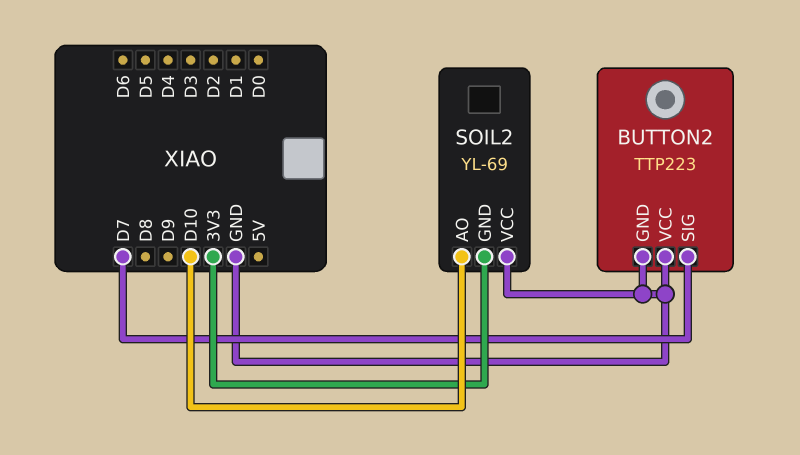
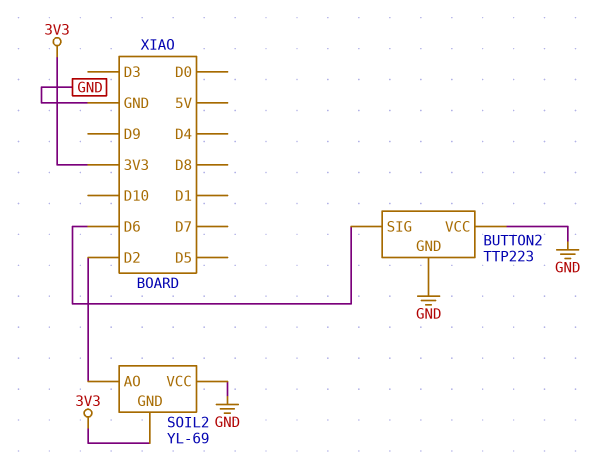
BUTTON2 pin SIG: D7 -> D6
SOIL2 pin AO: D10 -> D2

